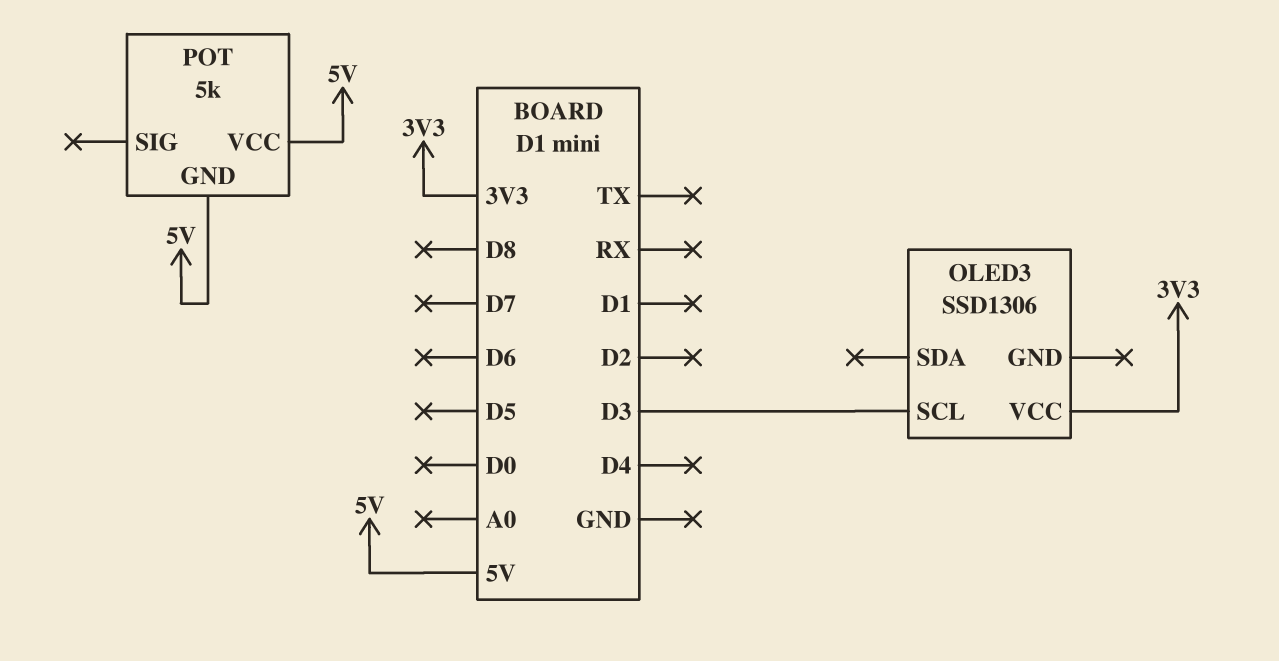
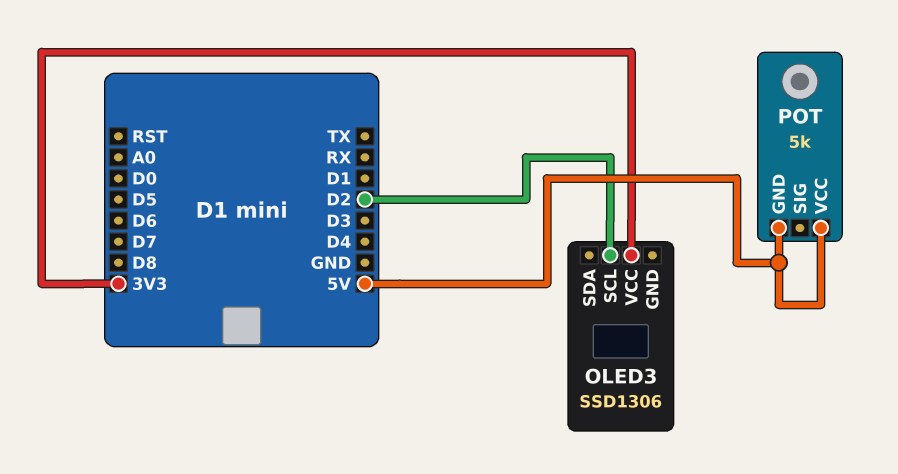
OLED3 pin SCL: D3 -> D2

